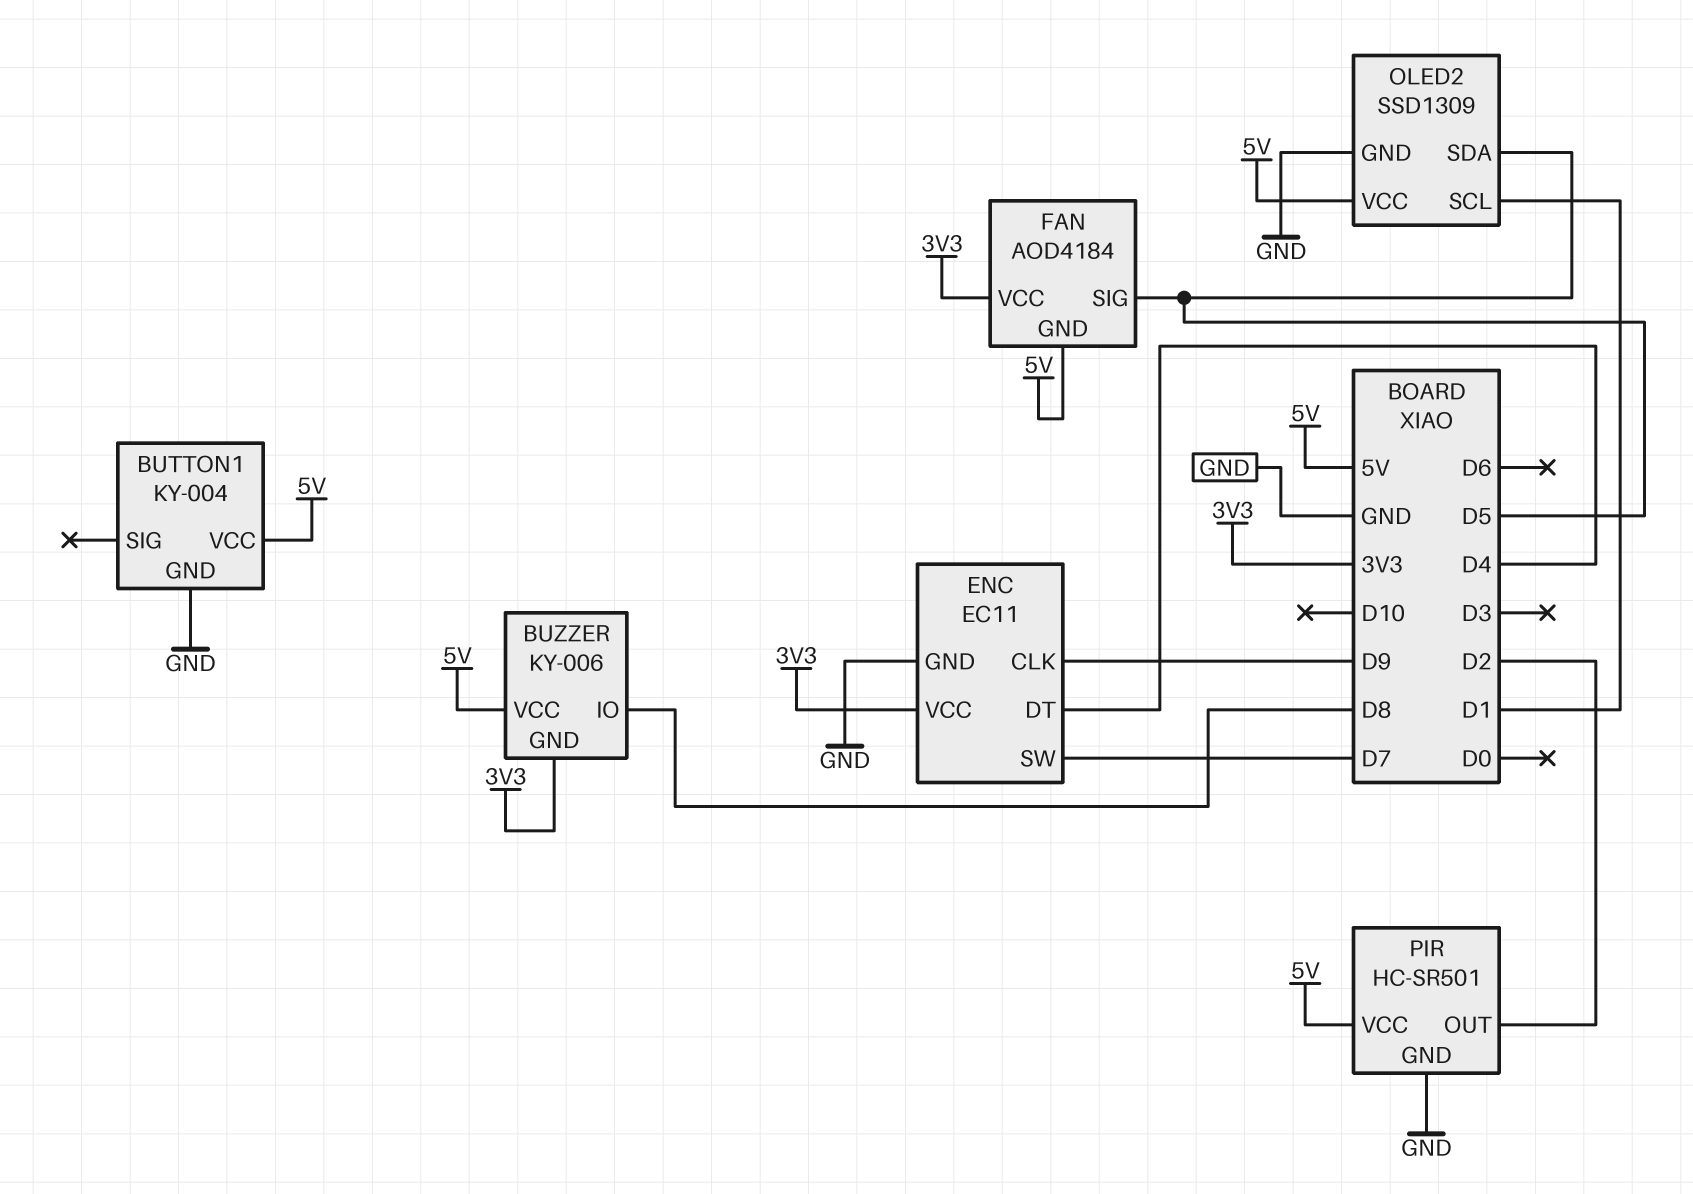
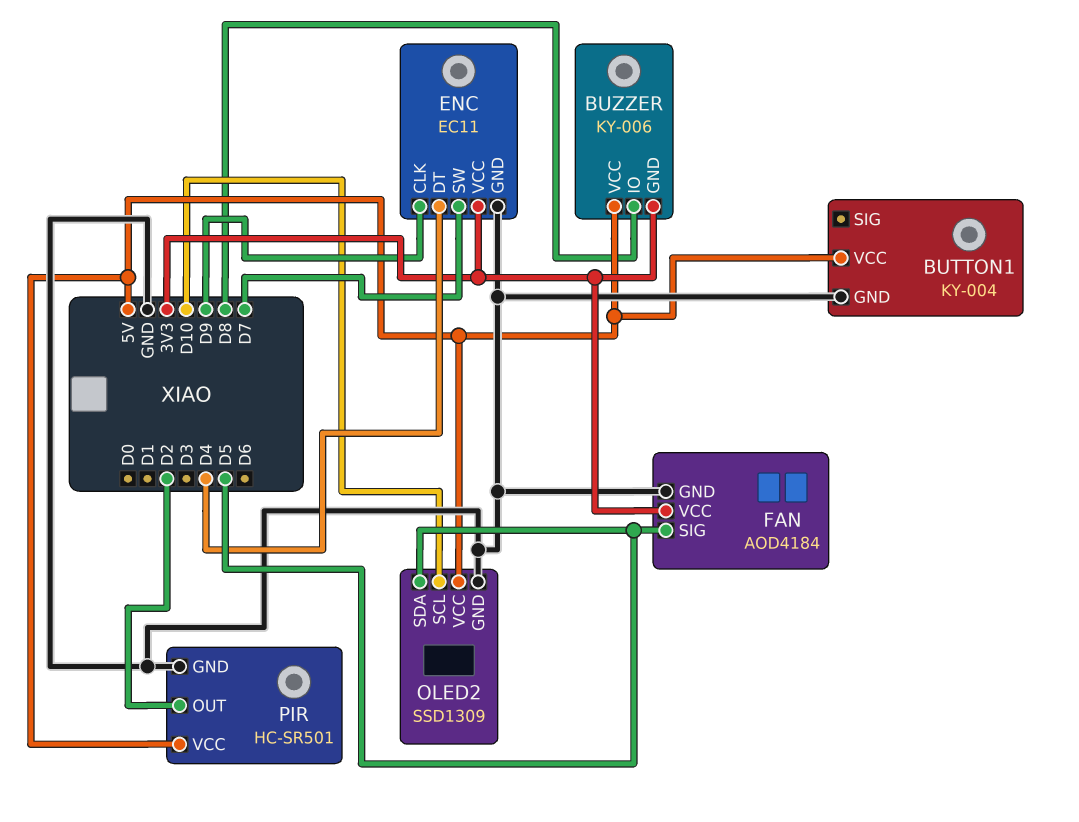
FAN pin GND: 5V -> GND
OLED2 pin SCL: D1 -> D10

